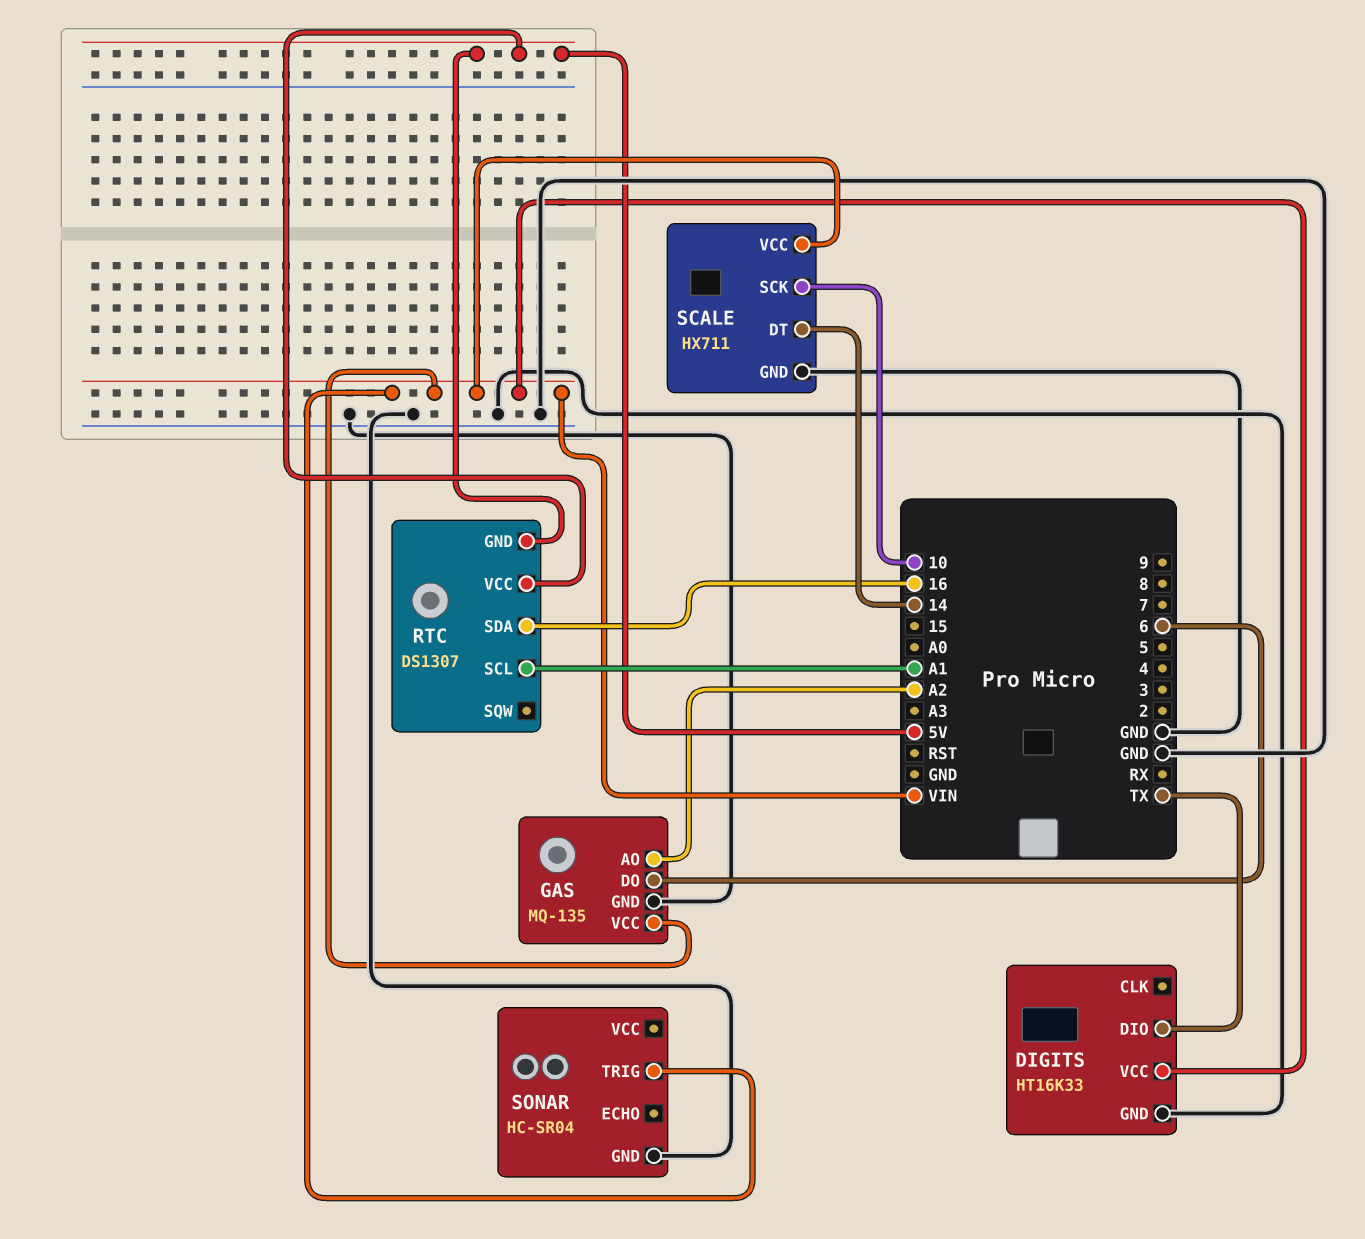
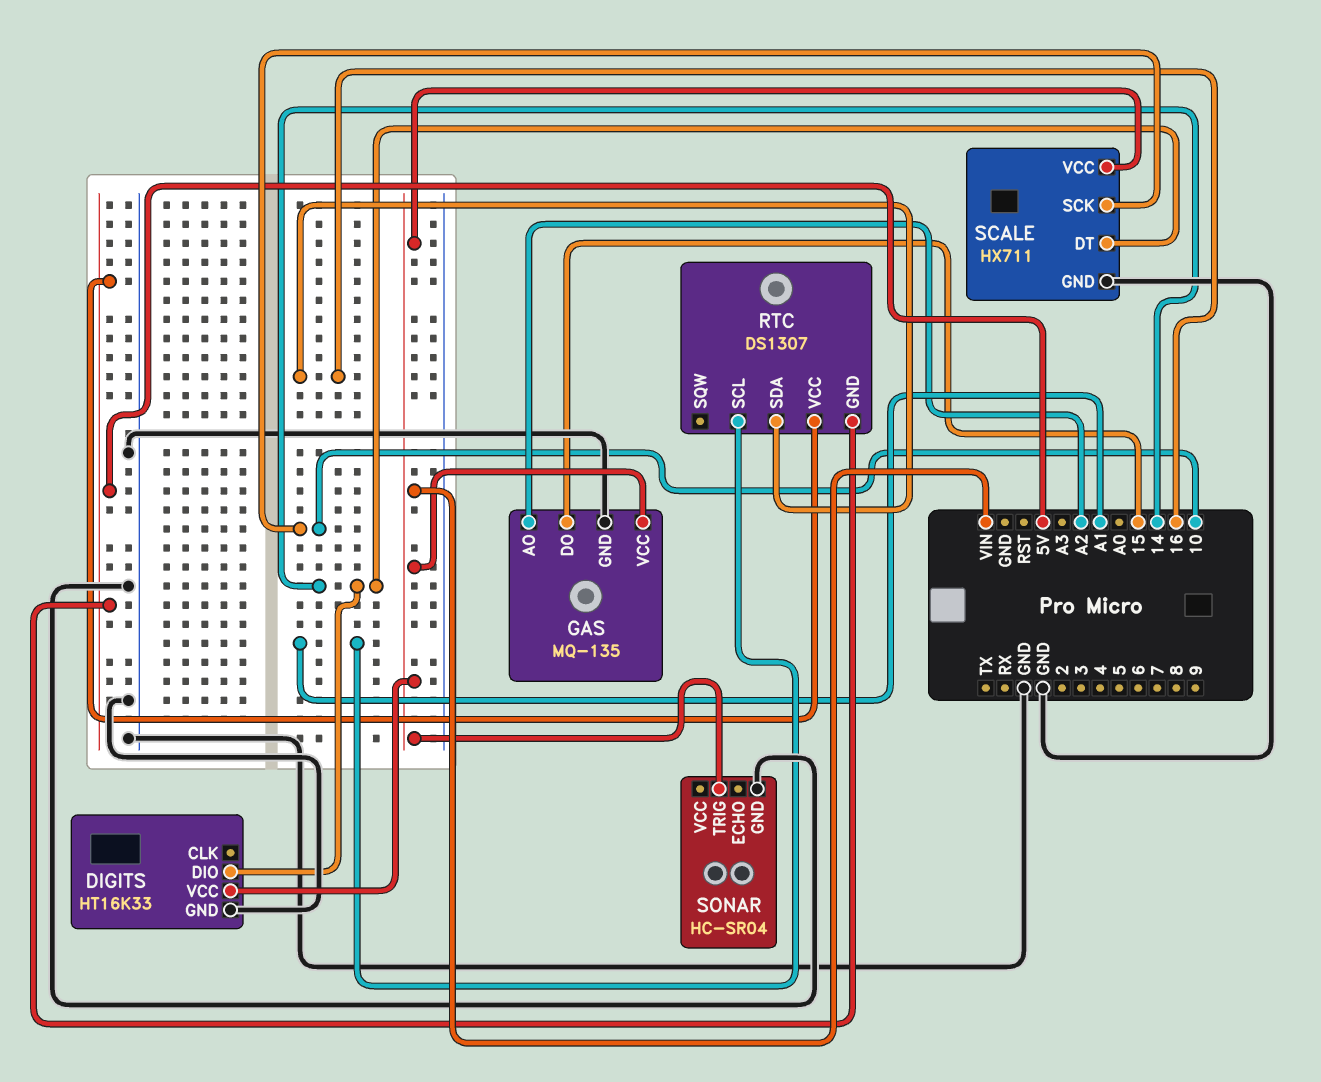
DIGITS pin DIO: TX -> 14
GAS pin DO: 6 -> 15

